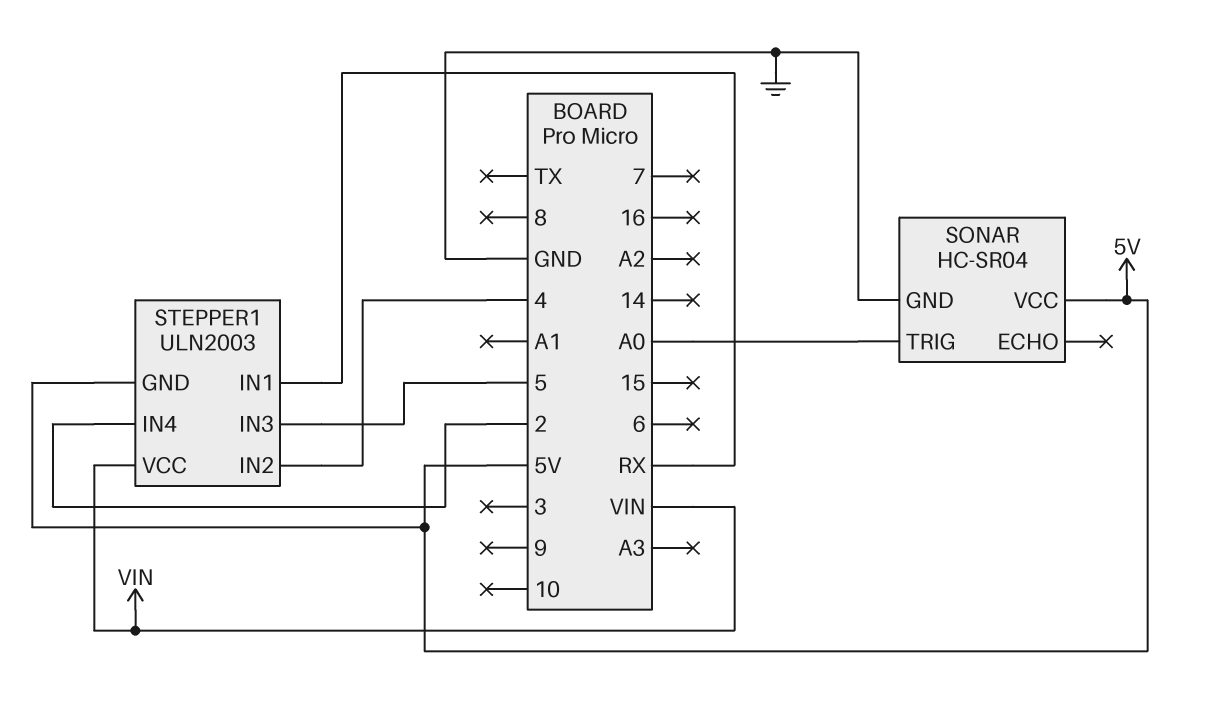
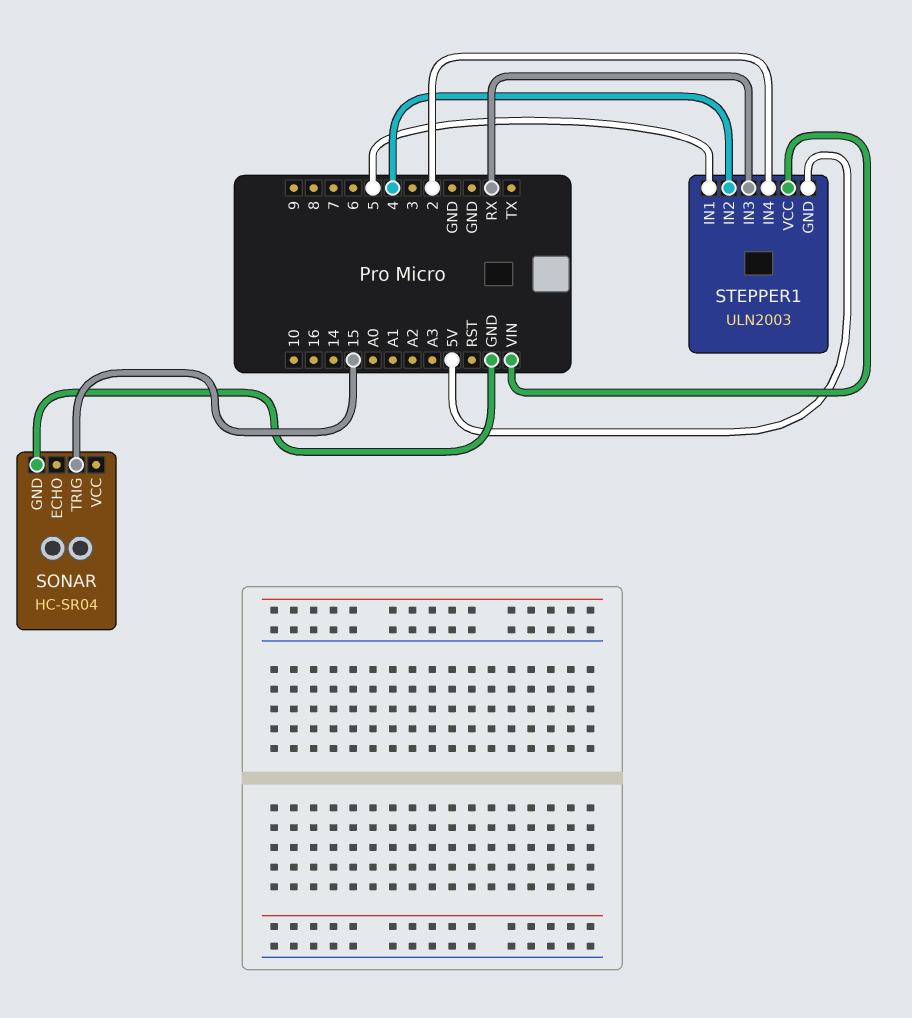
SONAR pin TRIG: A0 -> 15
SONAR pin VCC: 5V -> none
STEPPER1 pin IN1: RX -> 5
STEPPER1 pin IN3: 5 -> RX

